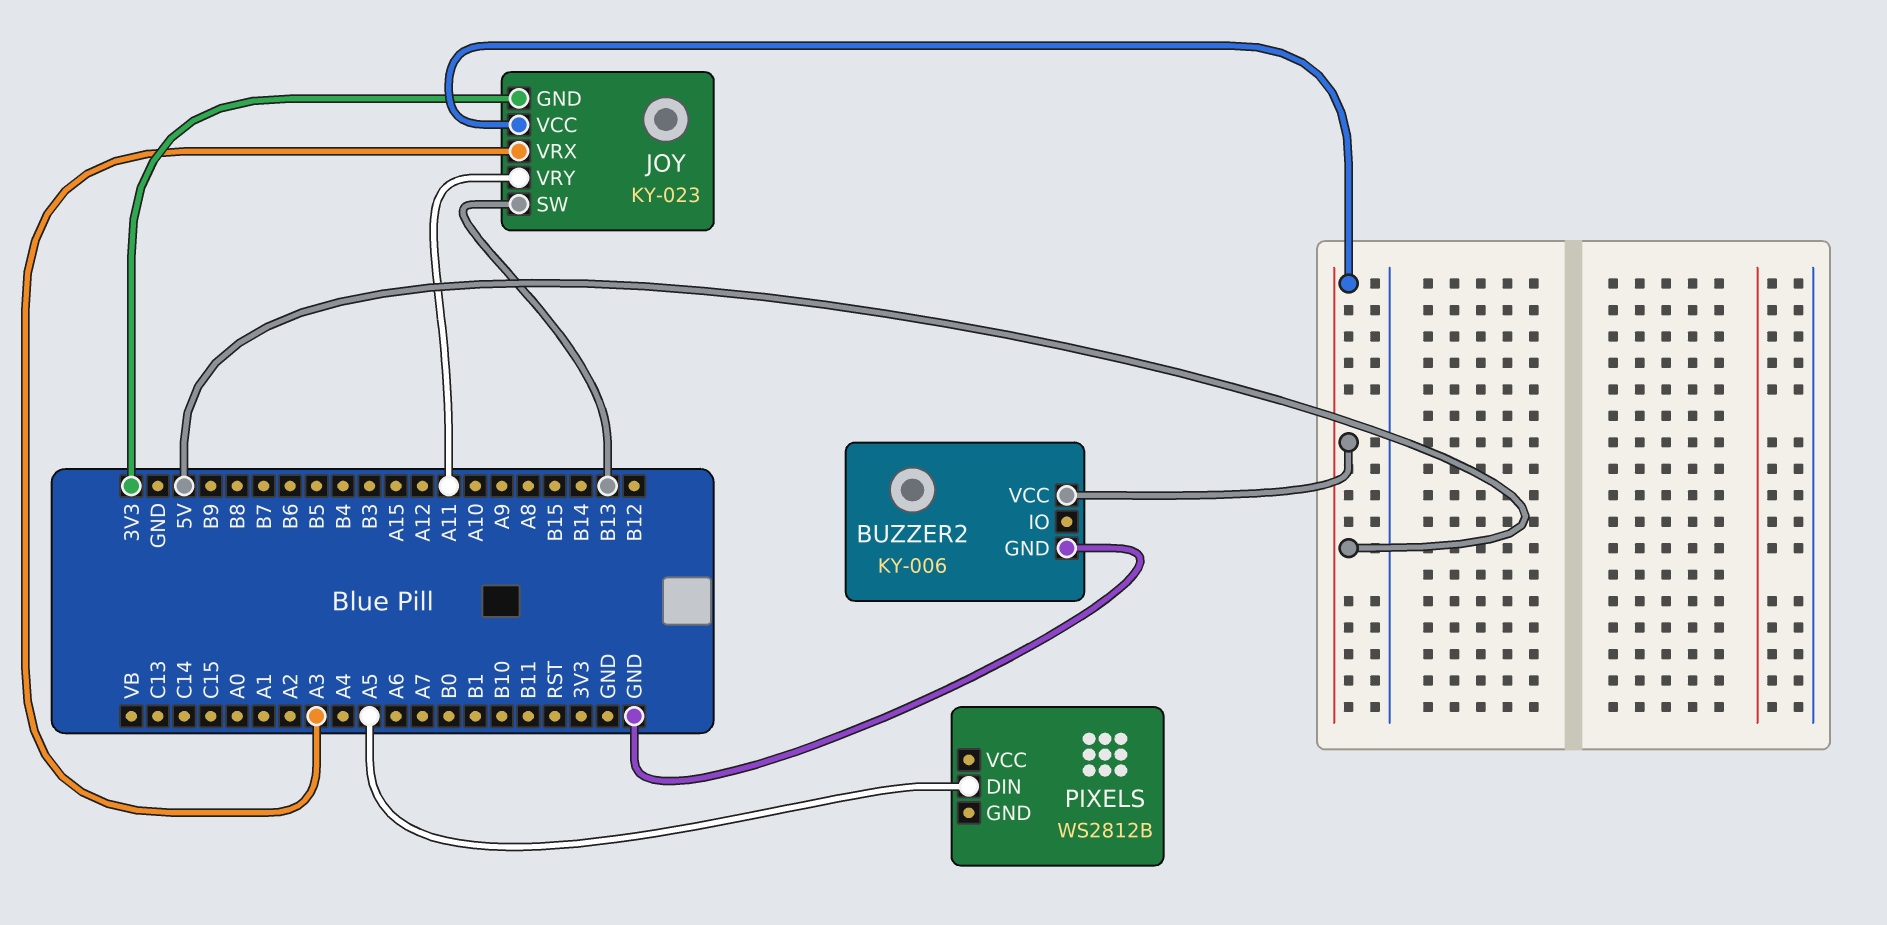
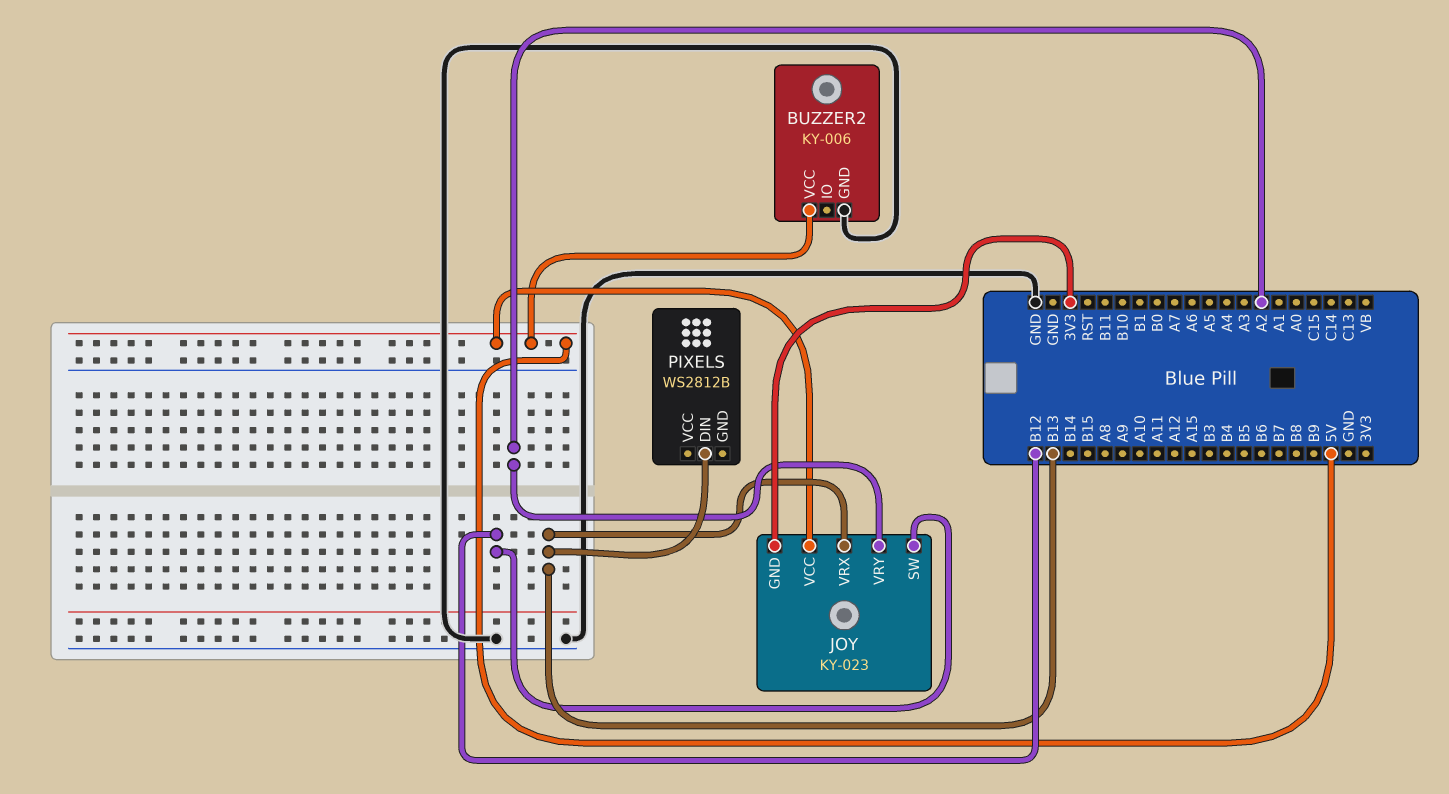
JOY pin SW: B13 -> B12
JOY pin VRX: A3 -> B13
JOY pin VRY: A11 -> A2
PIXELS pin DIN: A5 -> B13

